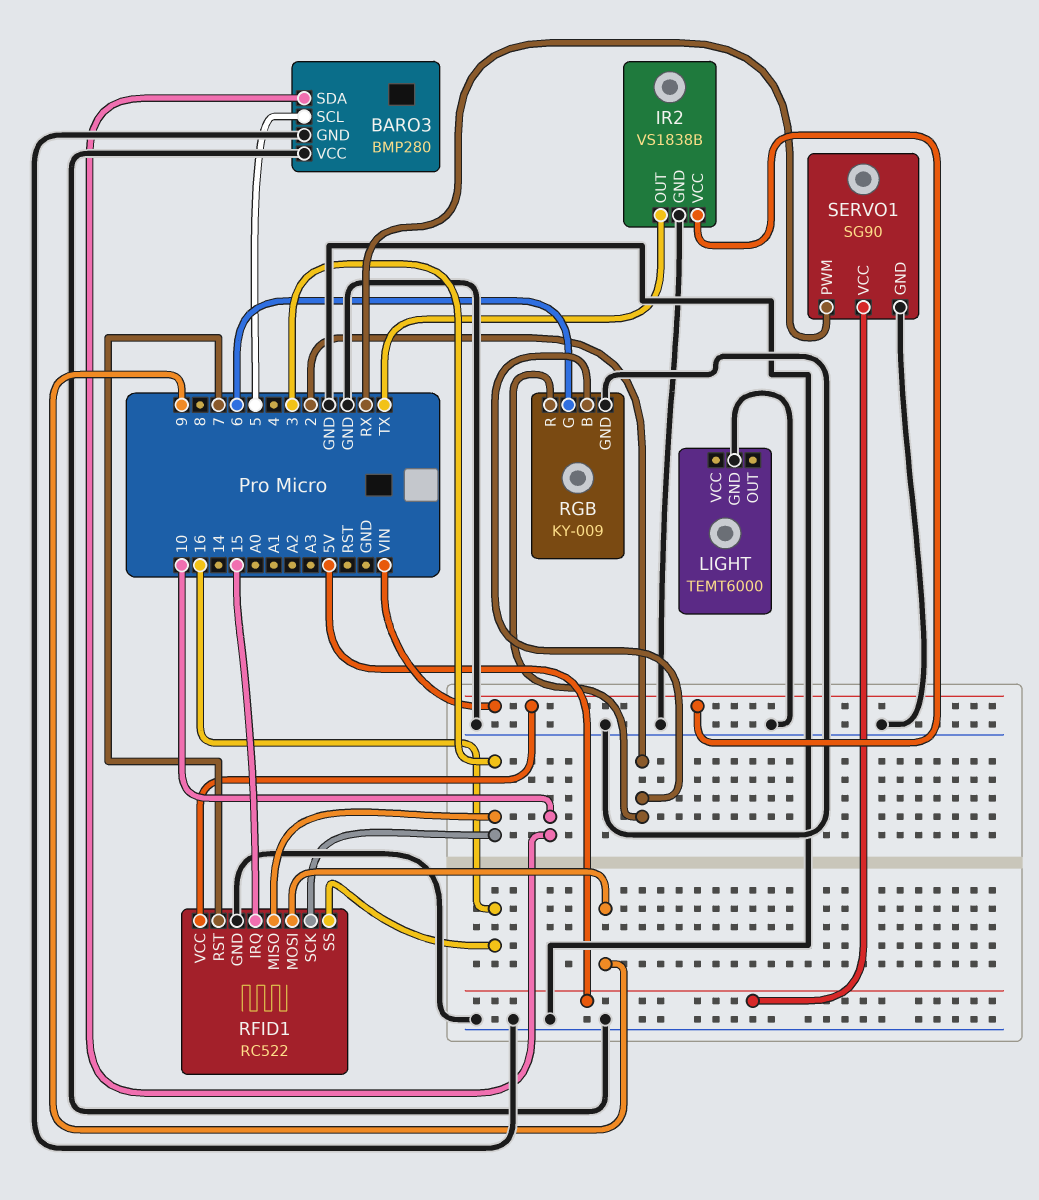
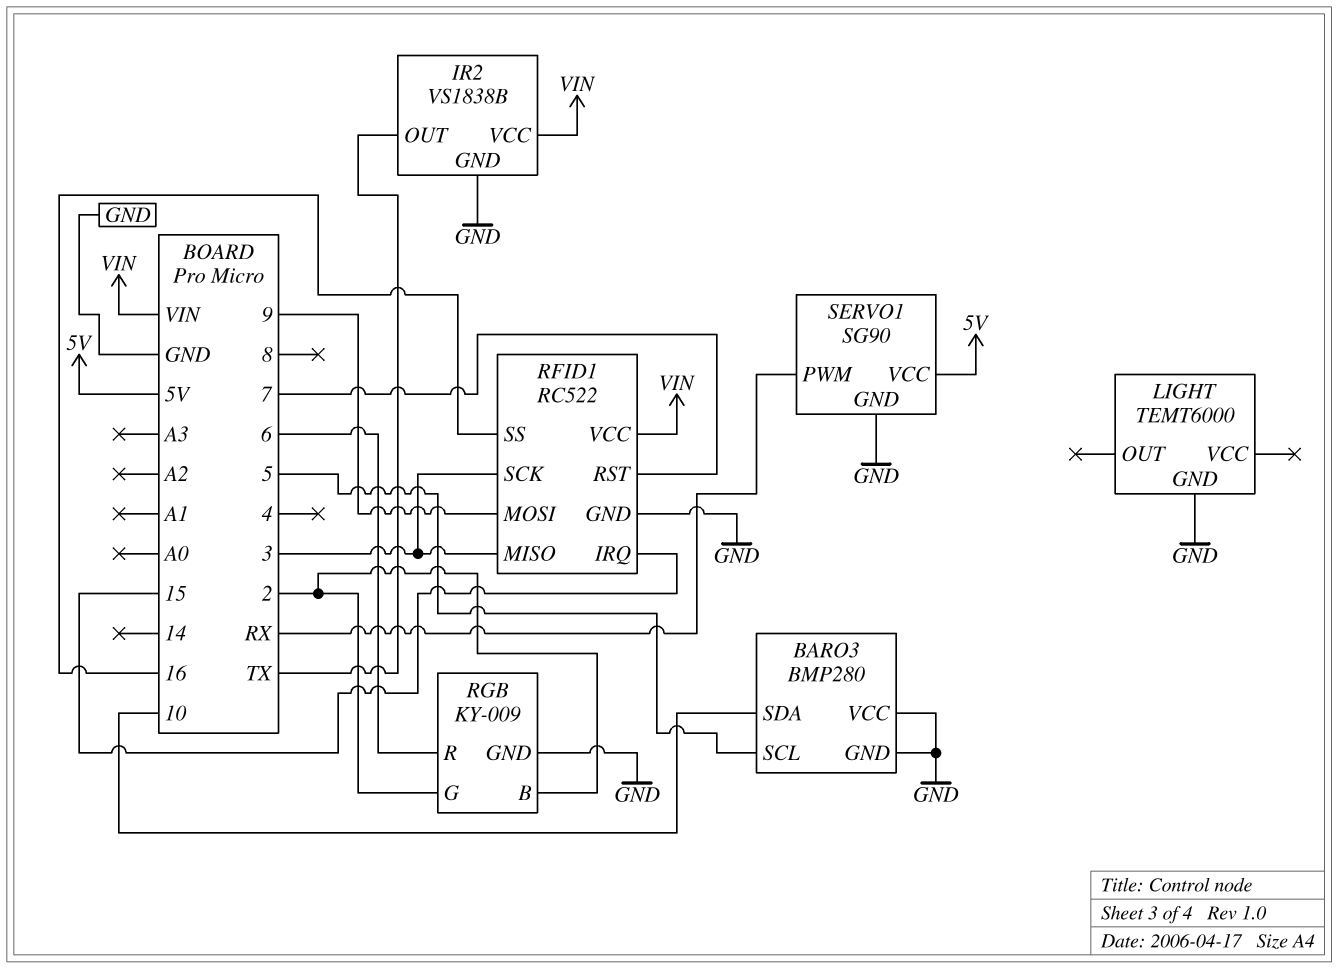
RGB pin G: 6 -> 2
RGB pin R: 2 -> 6

